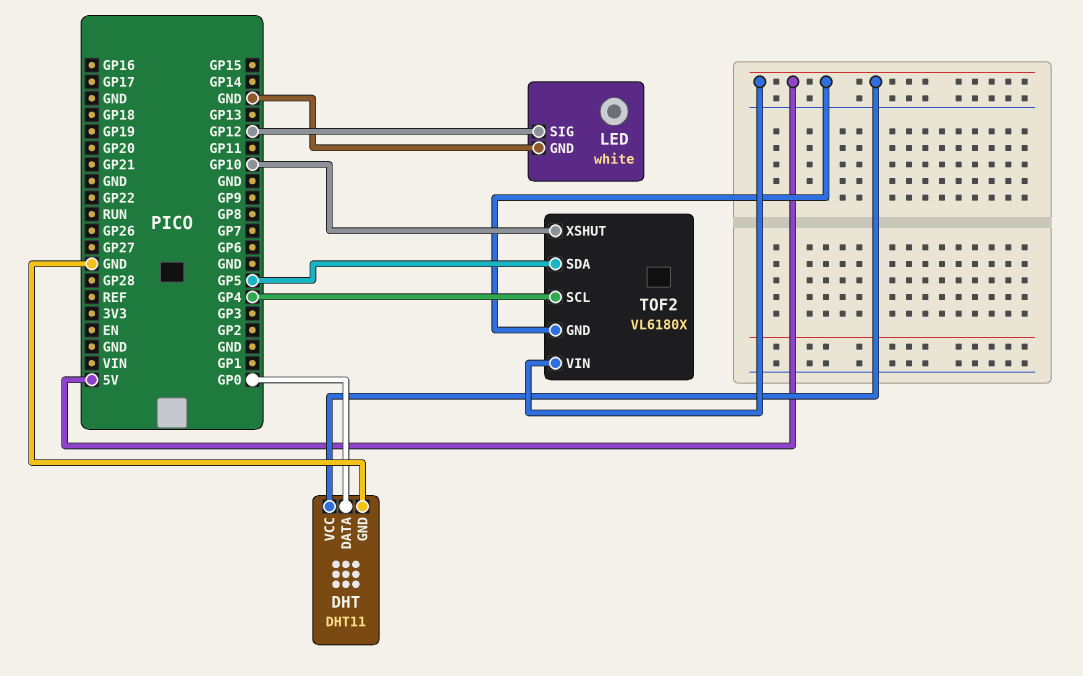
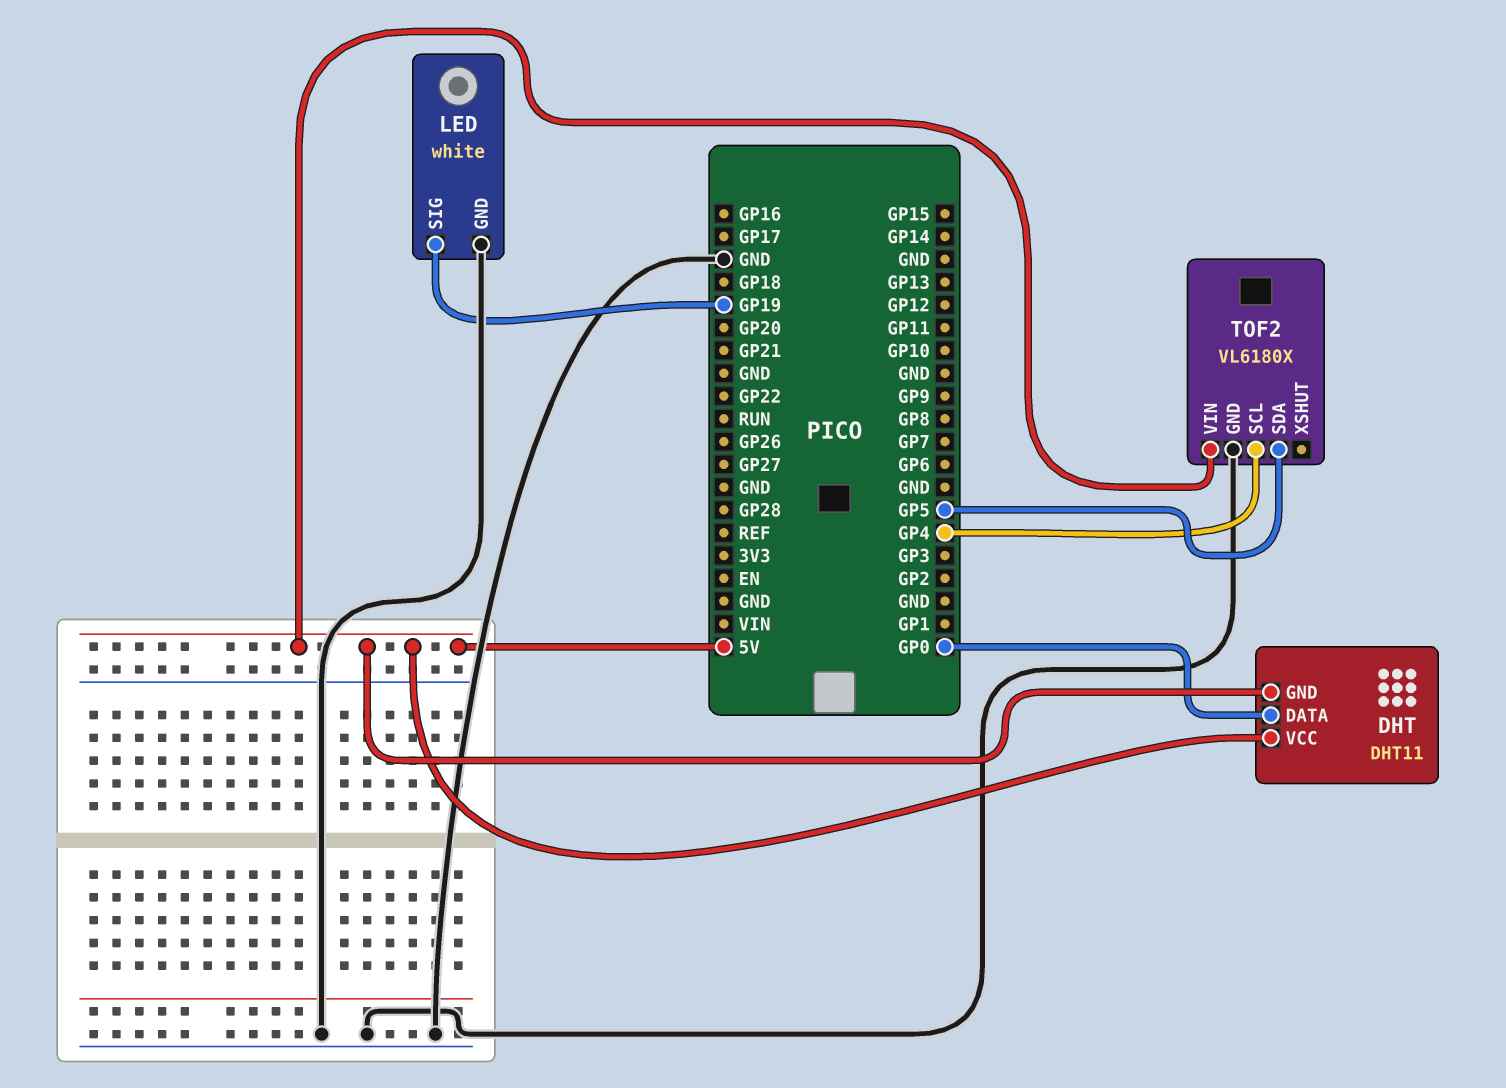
DHT pin GND: GND -> 5V
LED pin SIG: GP12 -> GP19
TOF2 pin GND: 5V -> GND
TOF2 pin XSHUT: GP10 -> none

